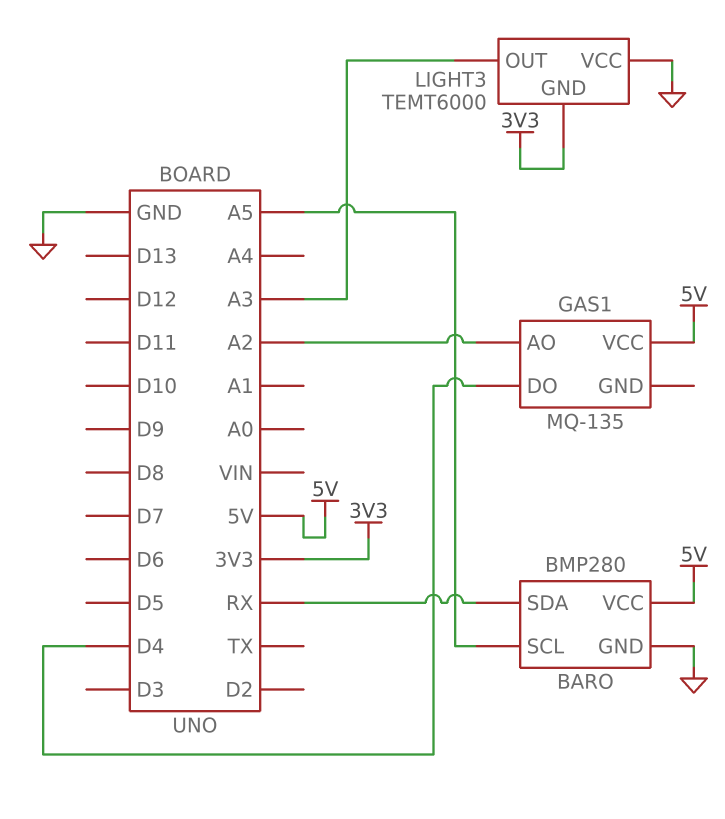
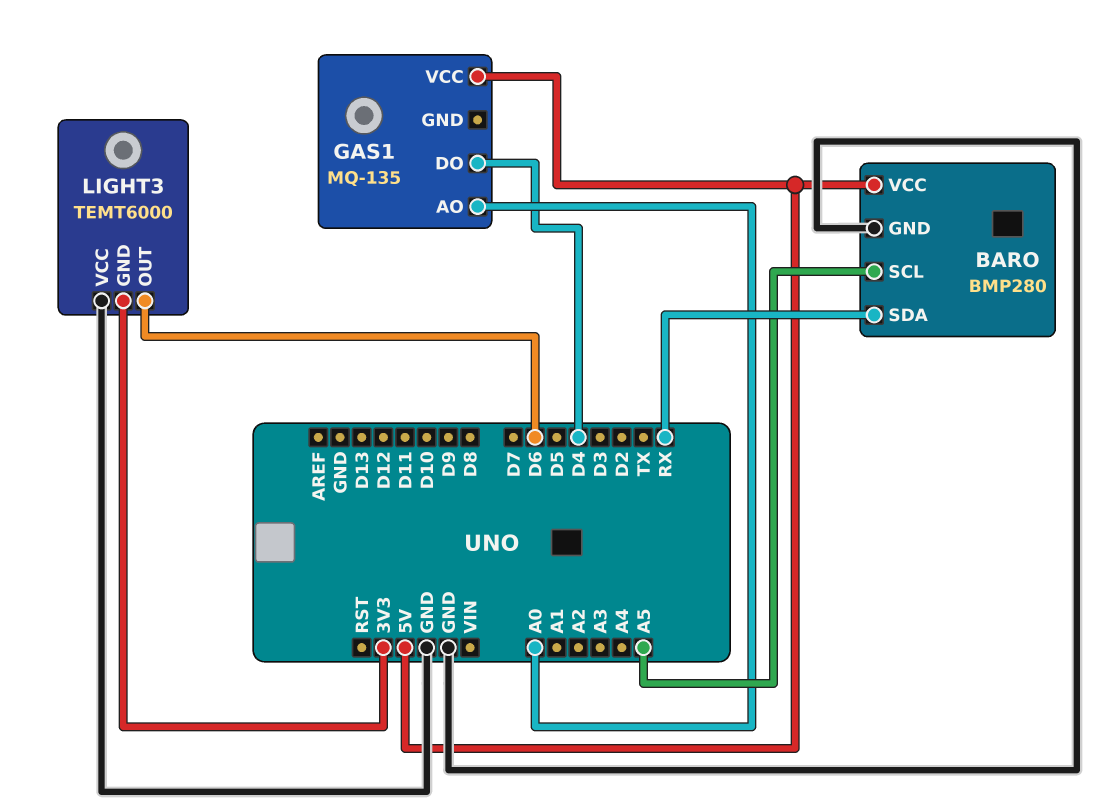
GAS1 pin AO: A2 -> A0
LIGHT3 pin OUT: A3 -> D6

